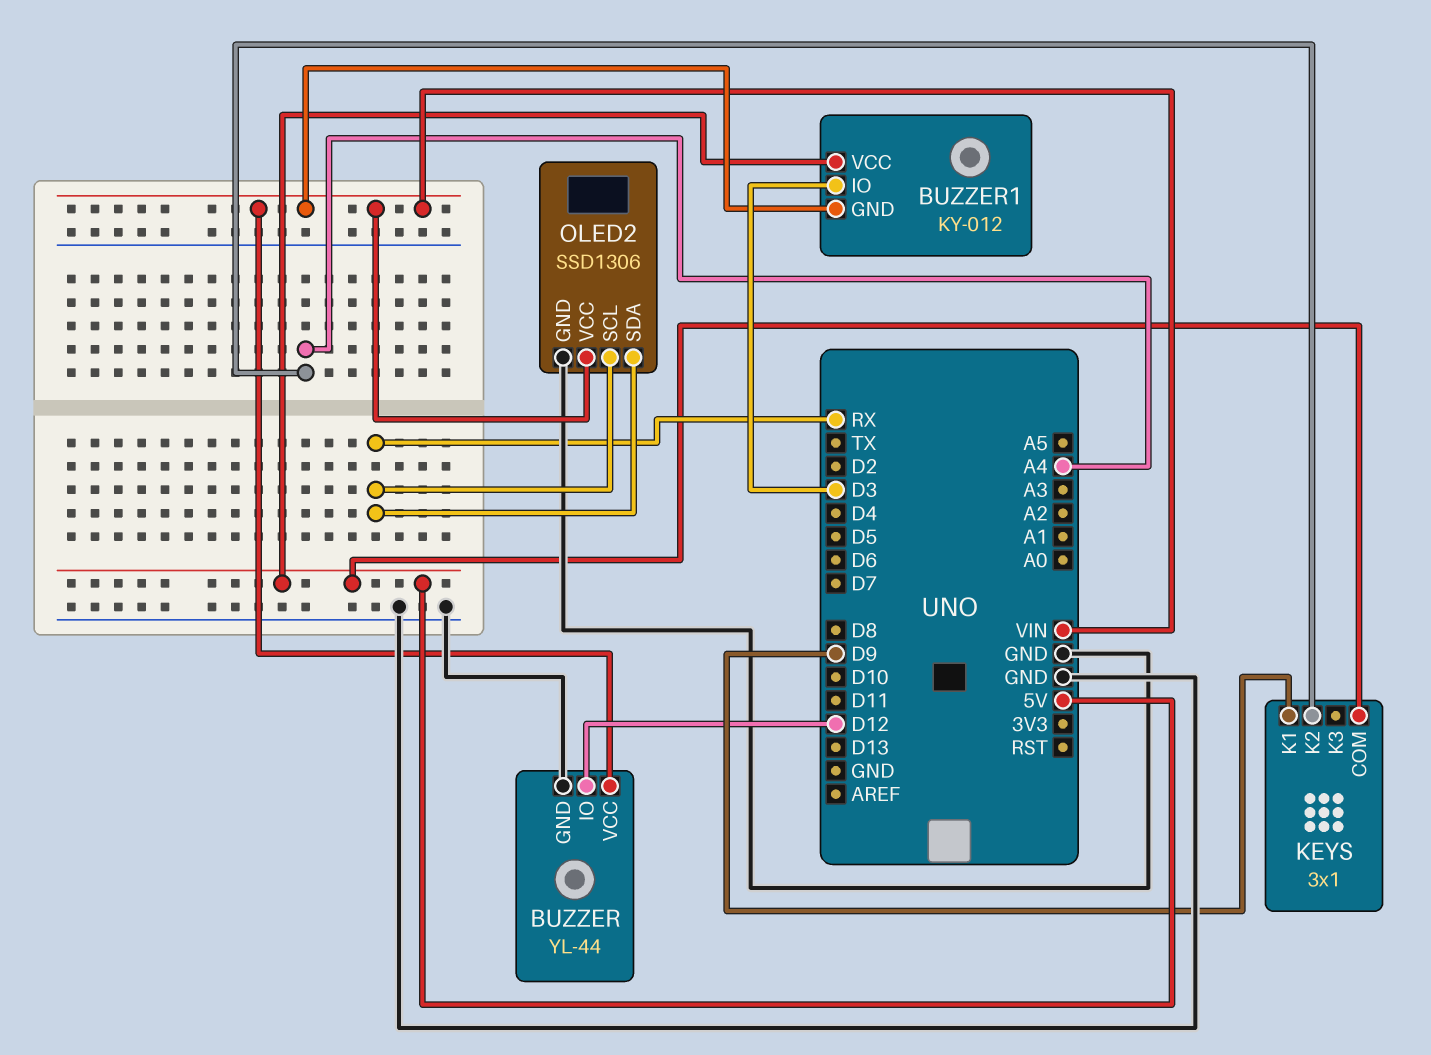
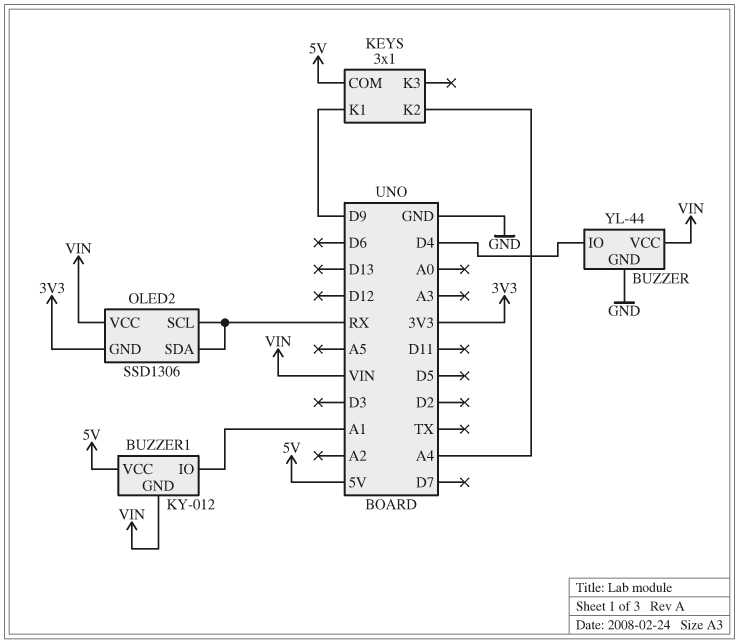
BUZZER pin IO: D12 -> D4
BUZZER1 pin IO: D3 -> A1
OLED2 pin GND: GND -> 3V3

